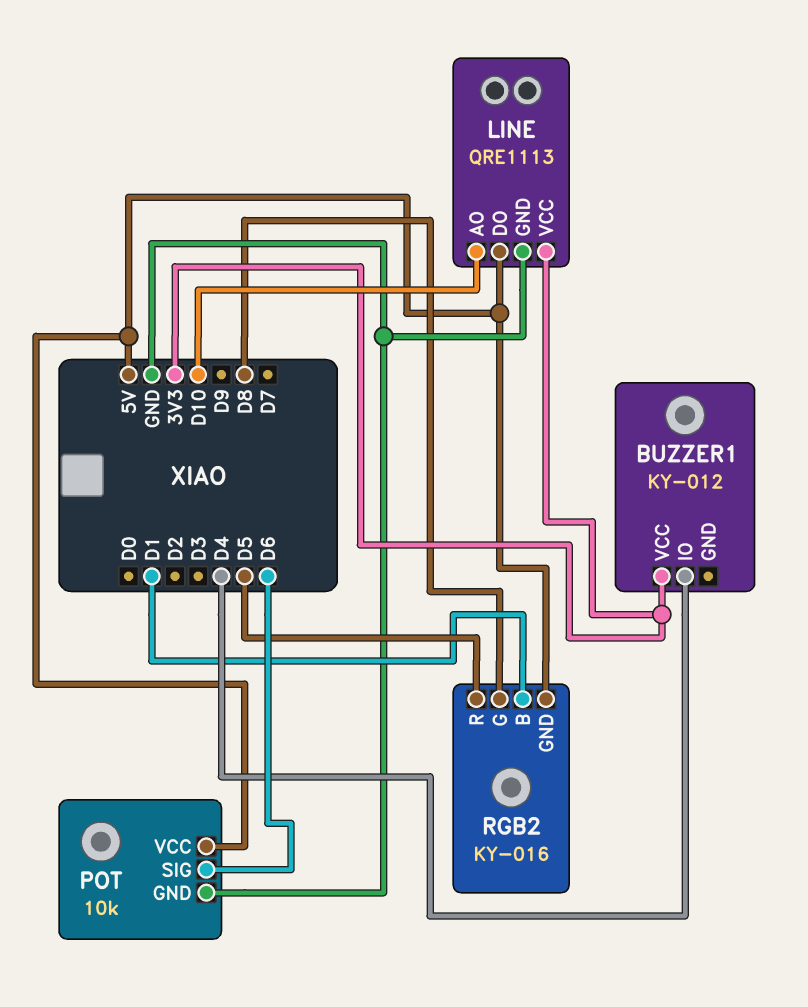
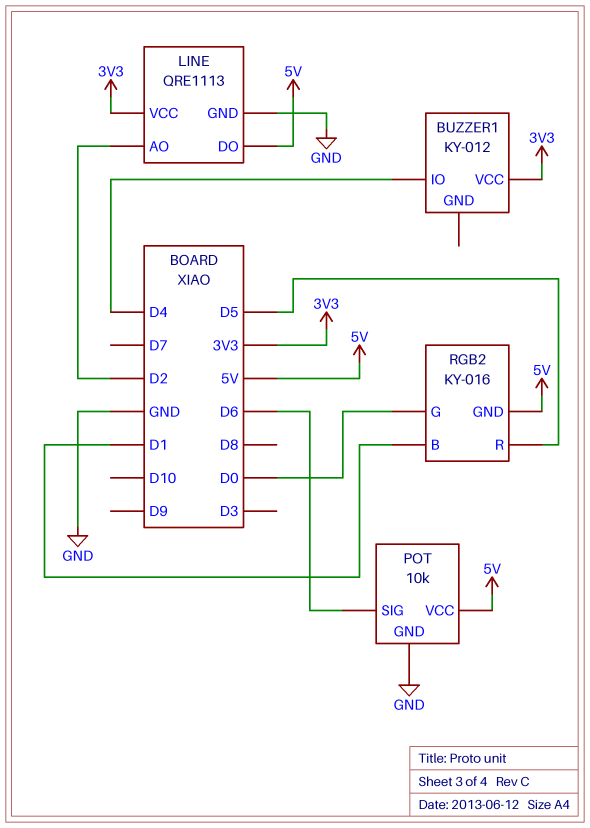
LINE pin AO: D10 -> D2
RGB2 pin G: D8 -> D0

